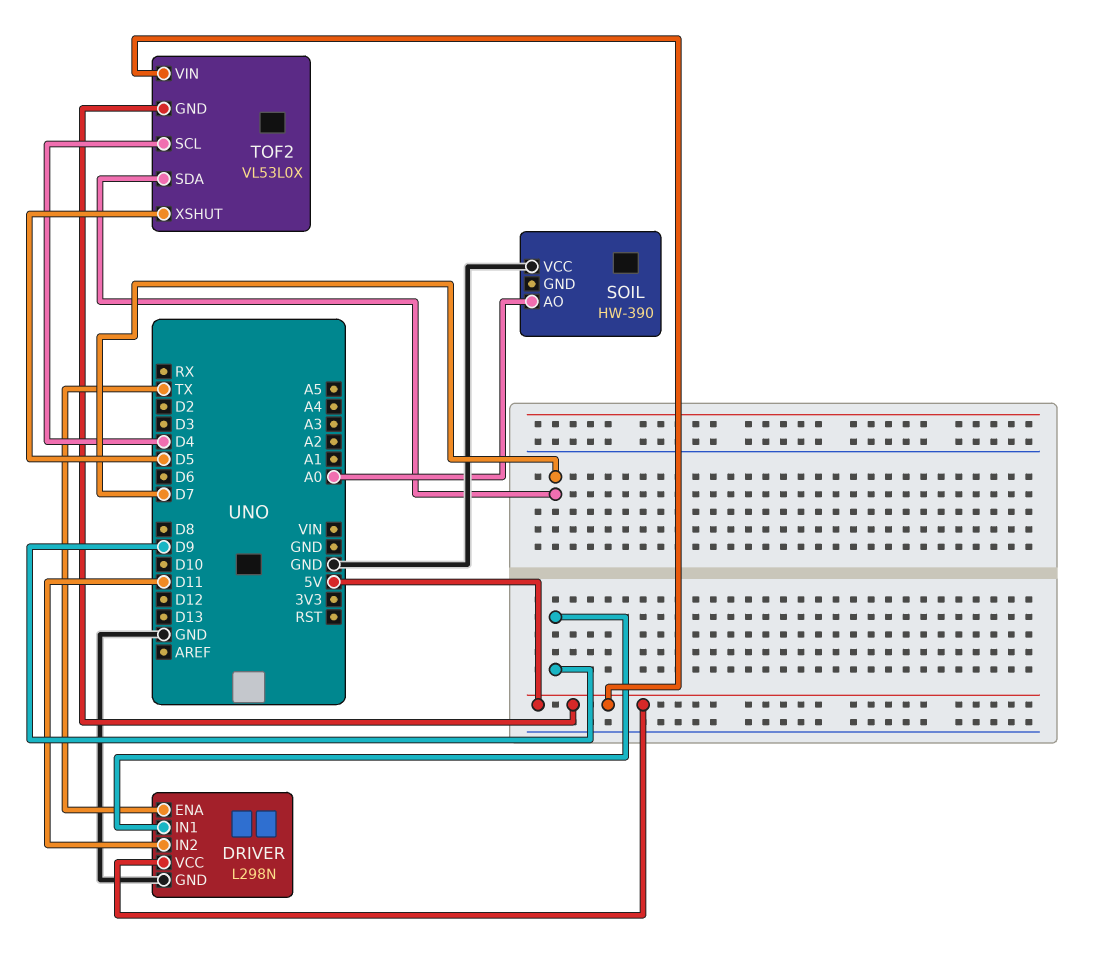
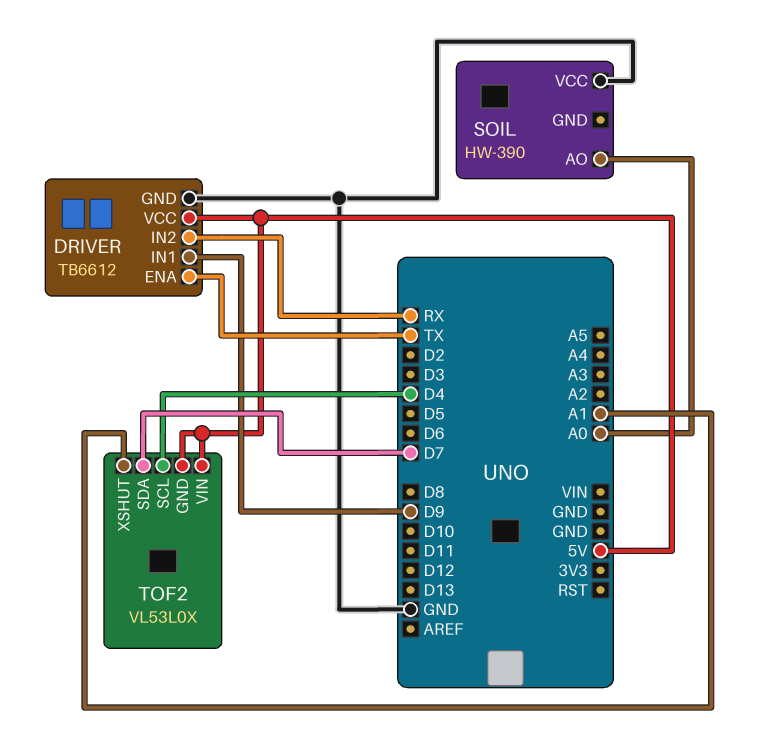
DRIVER: L298N -> TB6612
DRIVER pin IN2: D11 -> RX
TOF2 pin XSHUT: D5 -> A1

